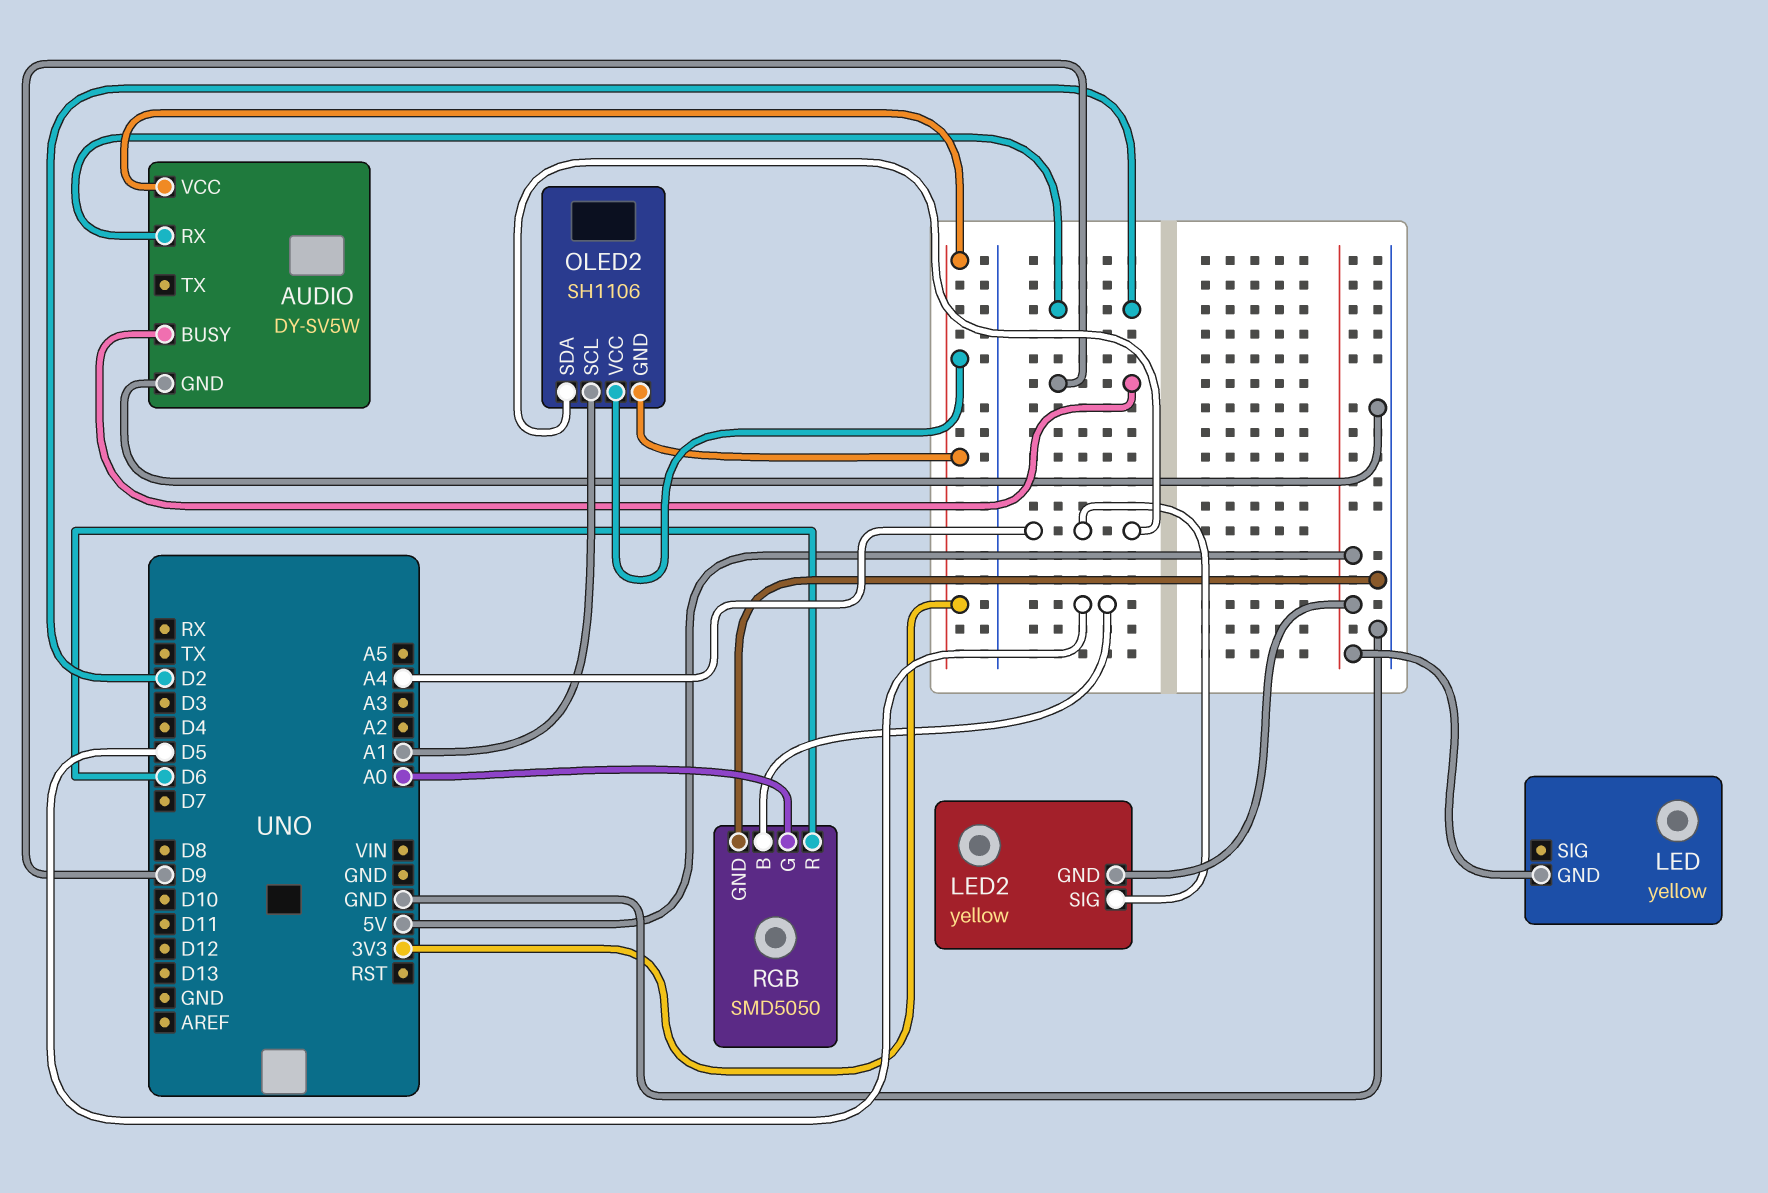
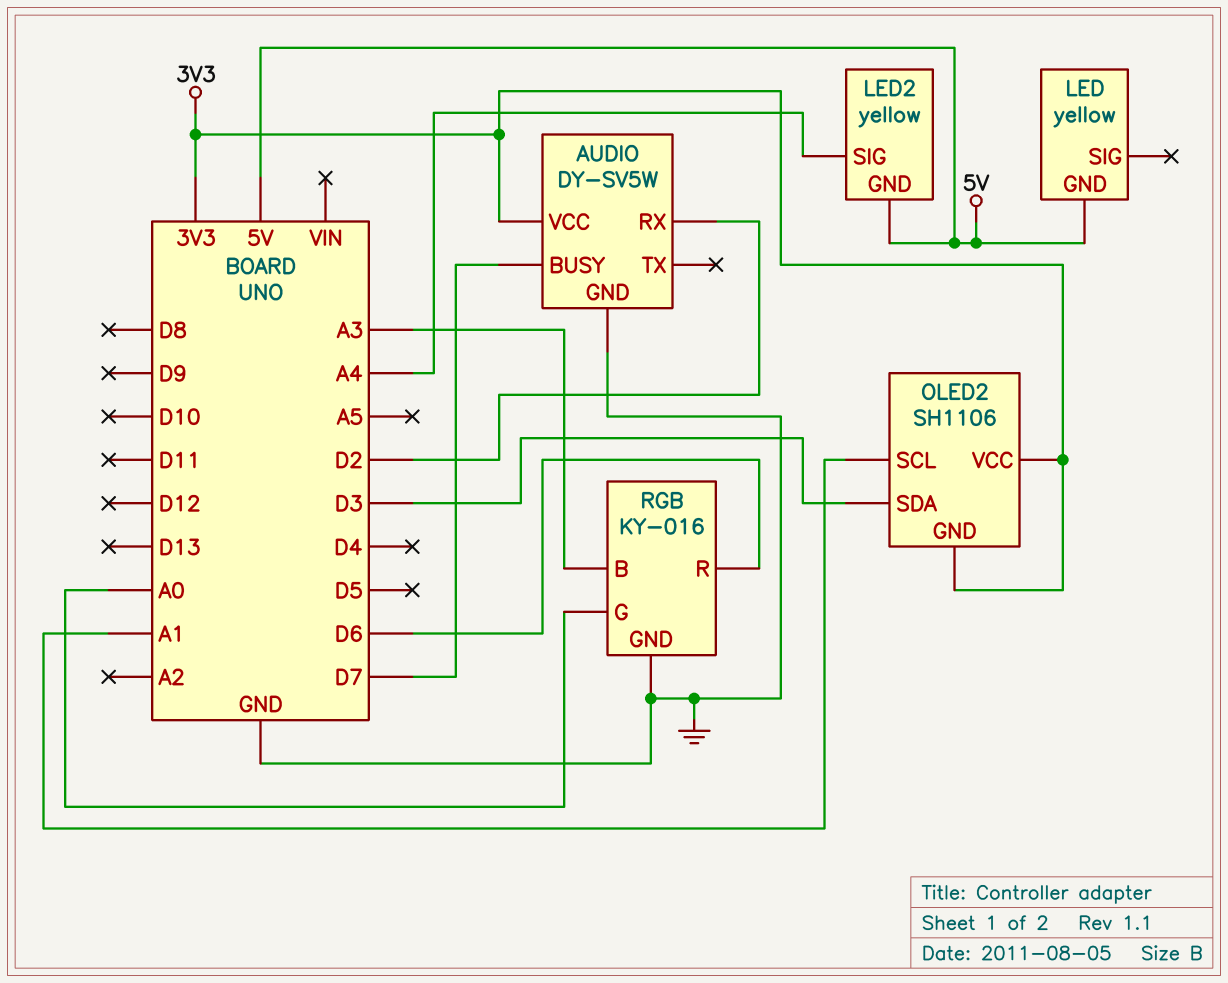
AUDIO pin BUSY: D9 -> D7
OLED2 pin SDA: A4 -> D3
RGB: SMD5050 -> KY-016
RGB pin B: D5 -> A3

